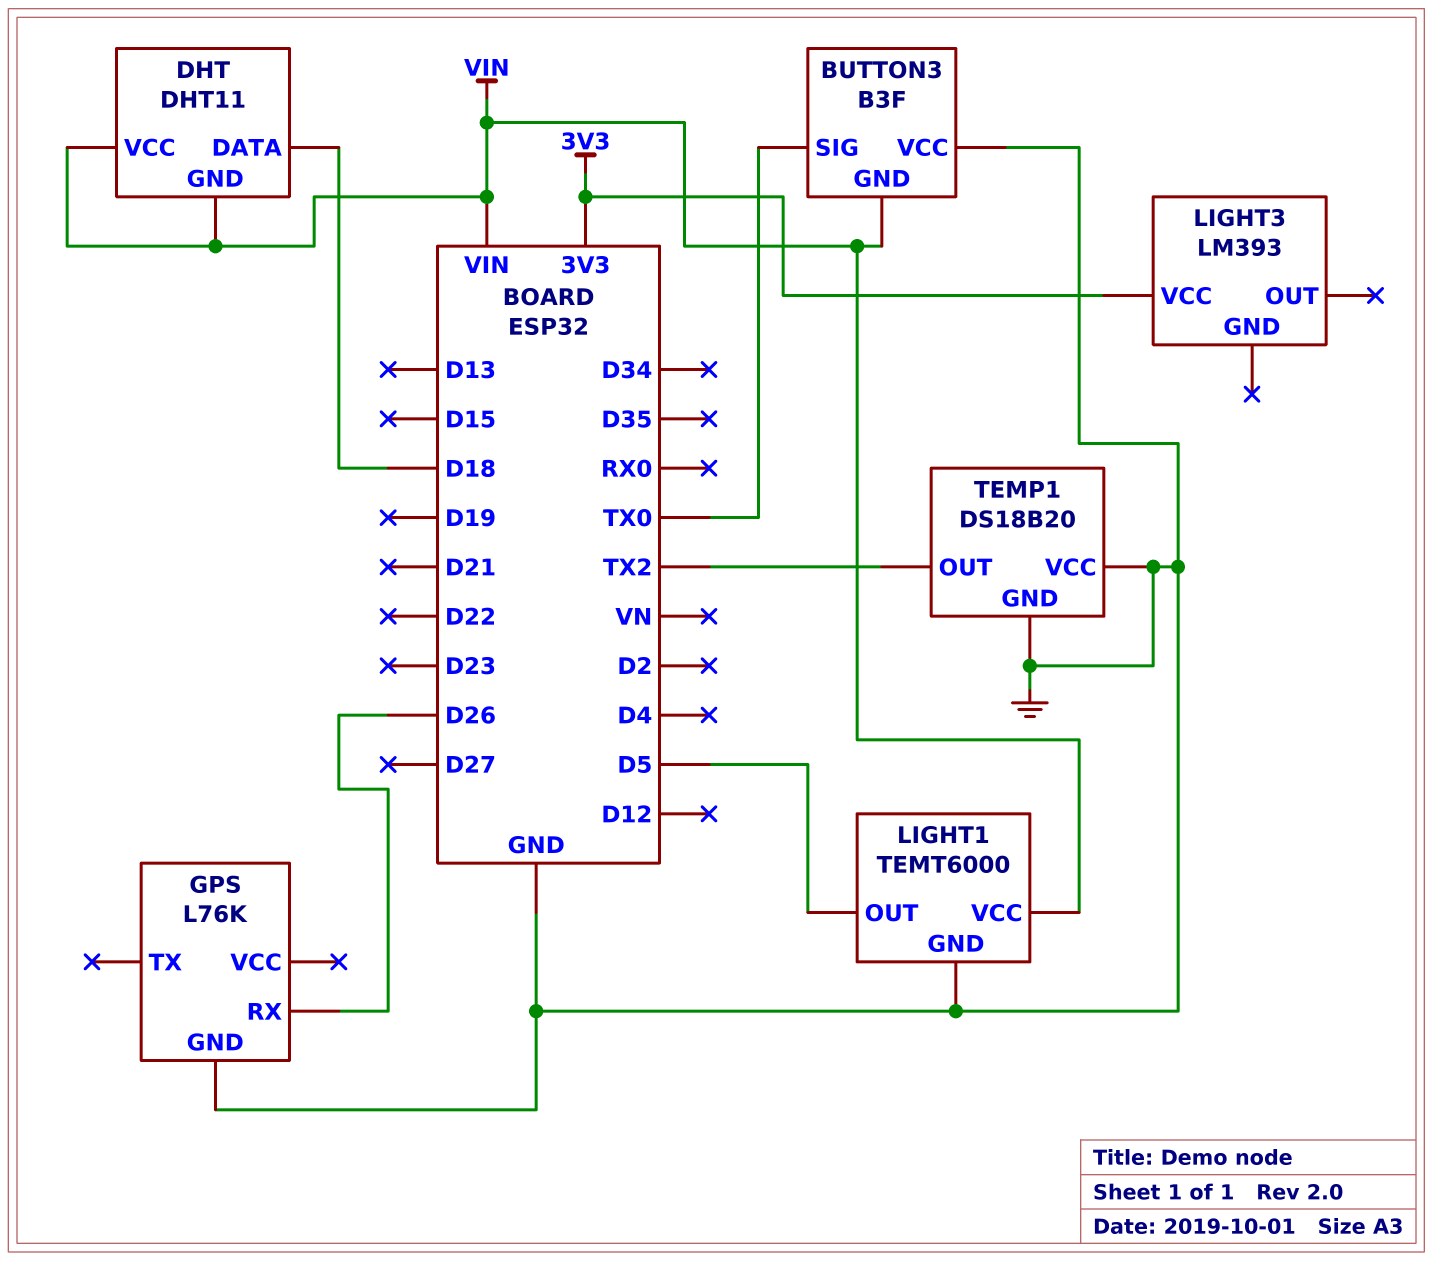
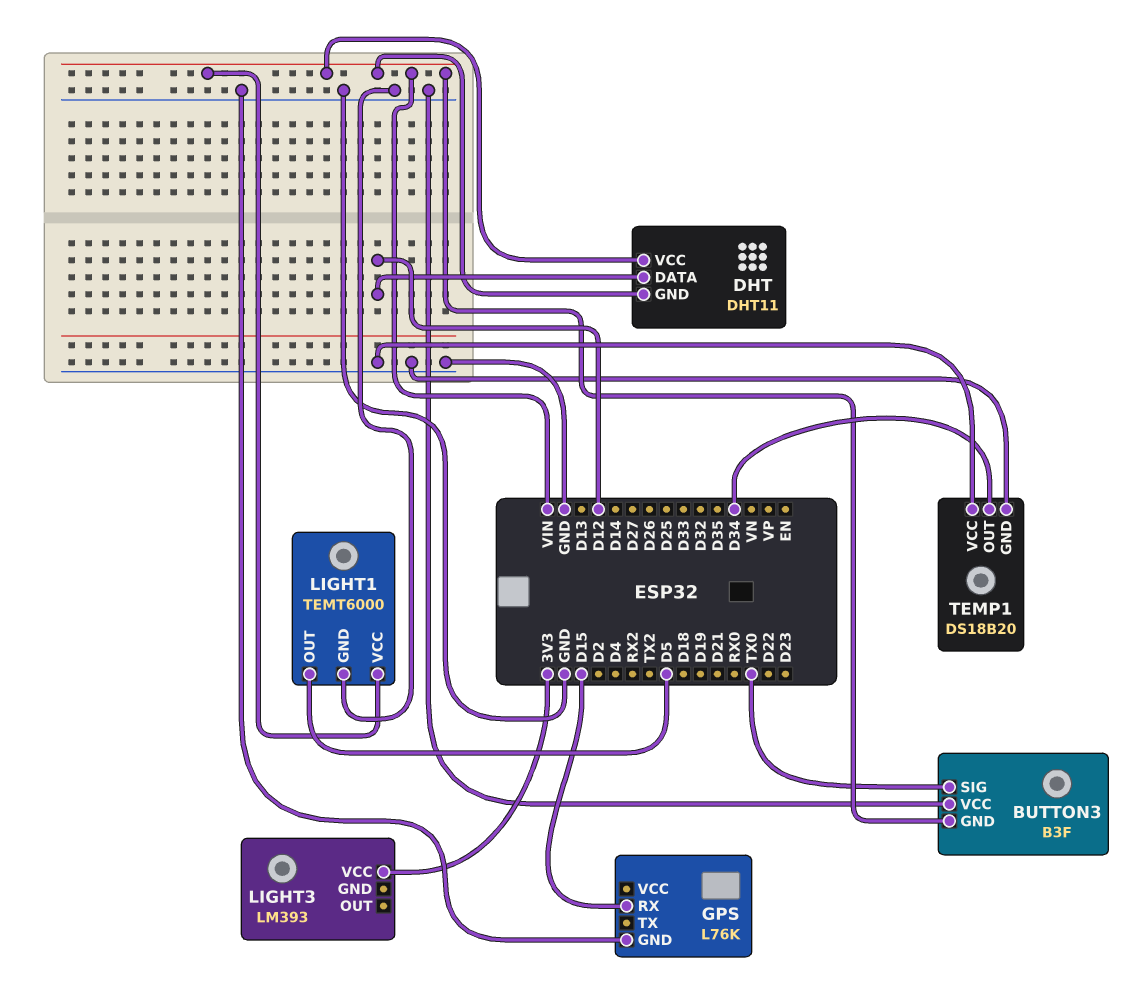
DHT pin DATA: D18 -> D12
GPS pin RX: D26 -> D15
TEMP1 pin OUT: TX2 -> D34

